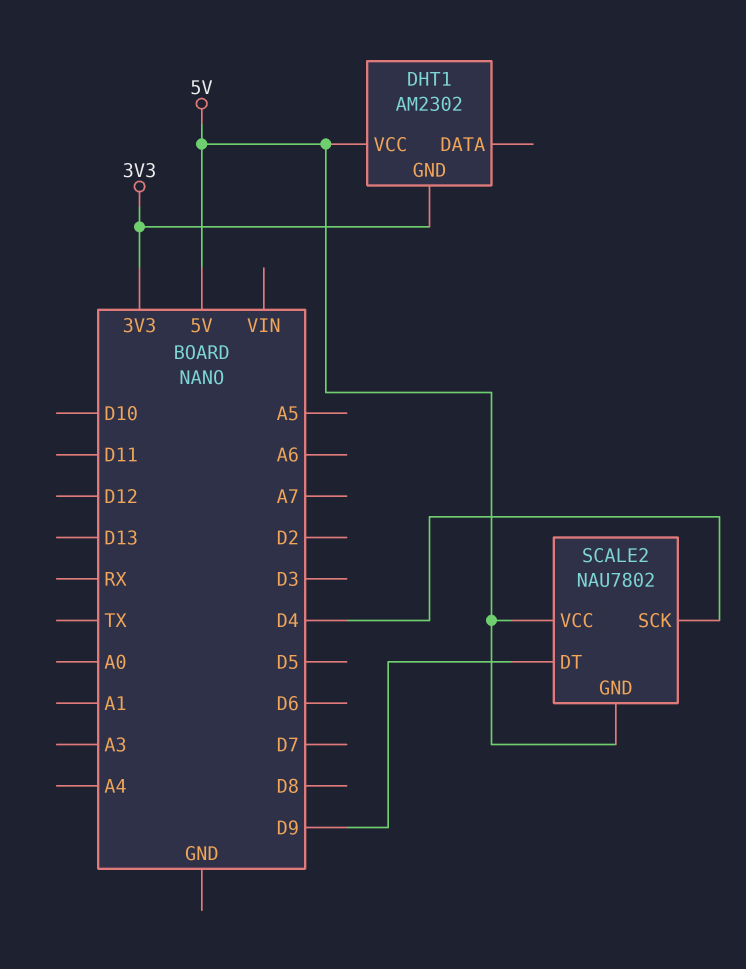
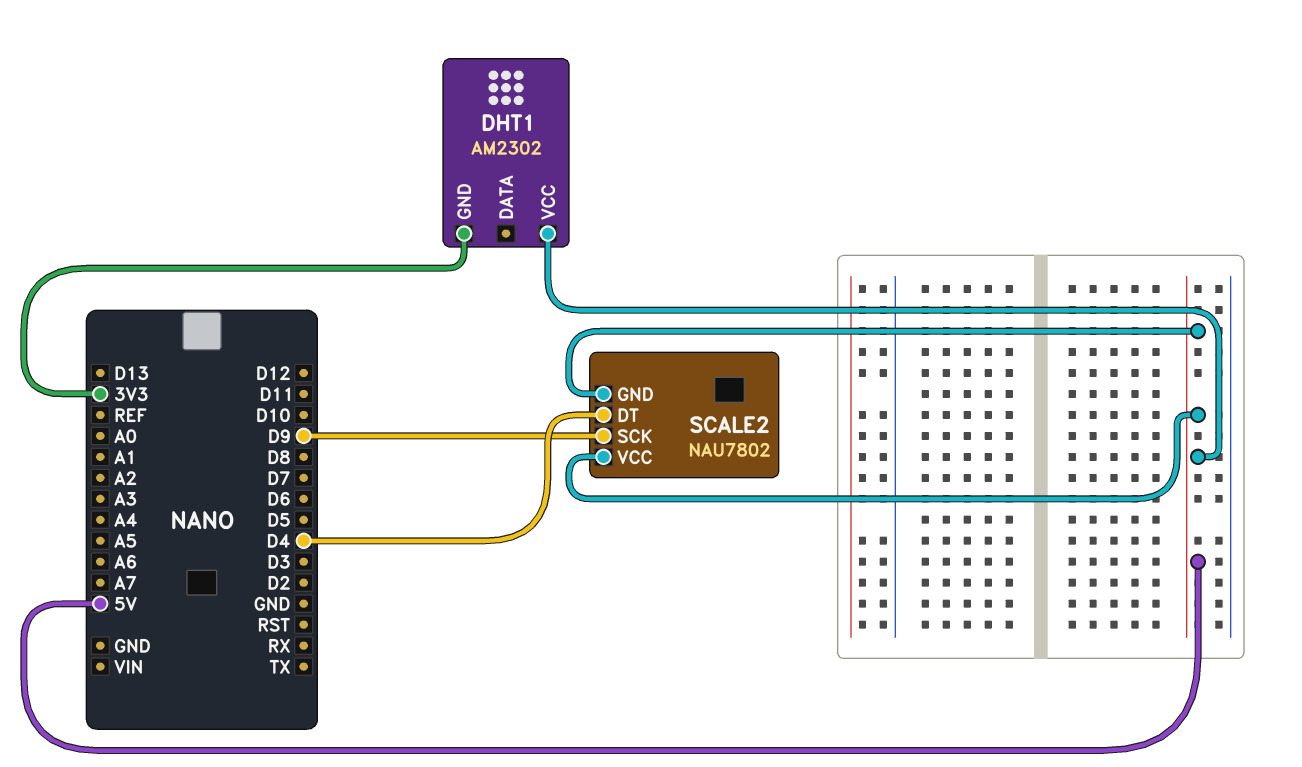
SCALE2 pin DT: D9 -> D4
SCALE2 pin SCK: D4 -> D9

